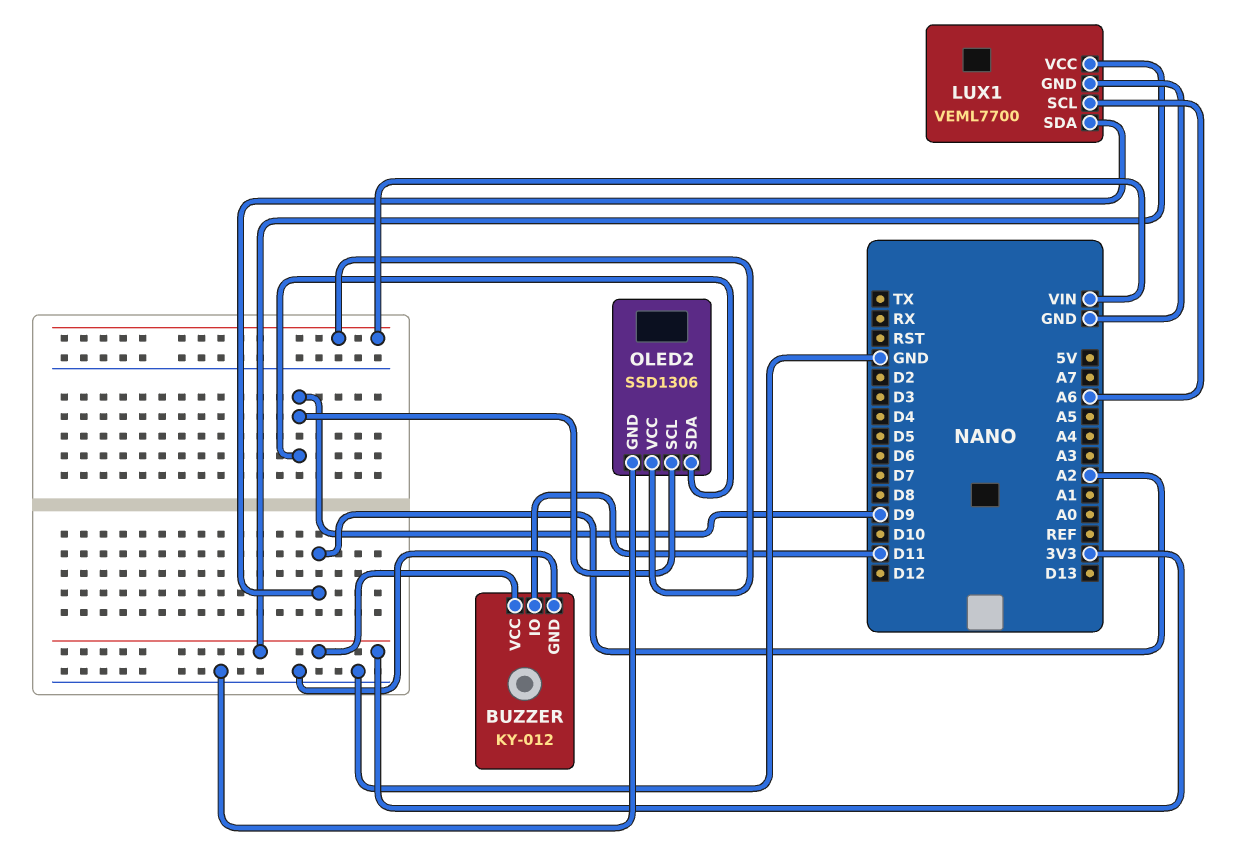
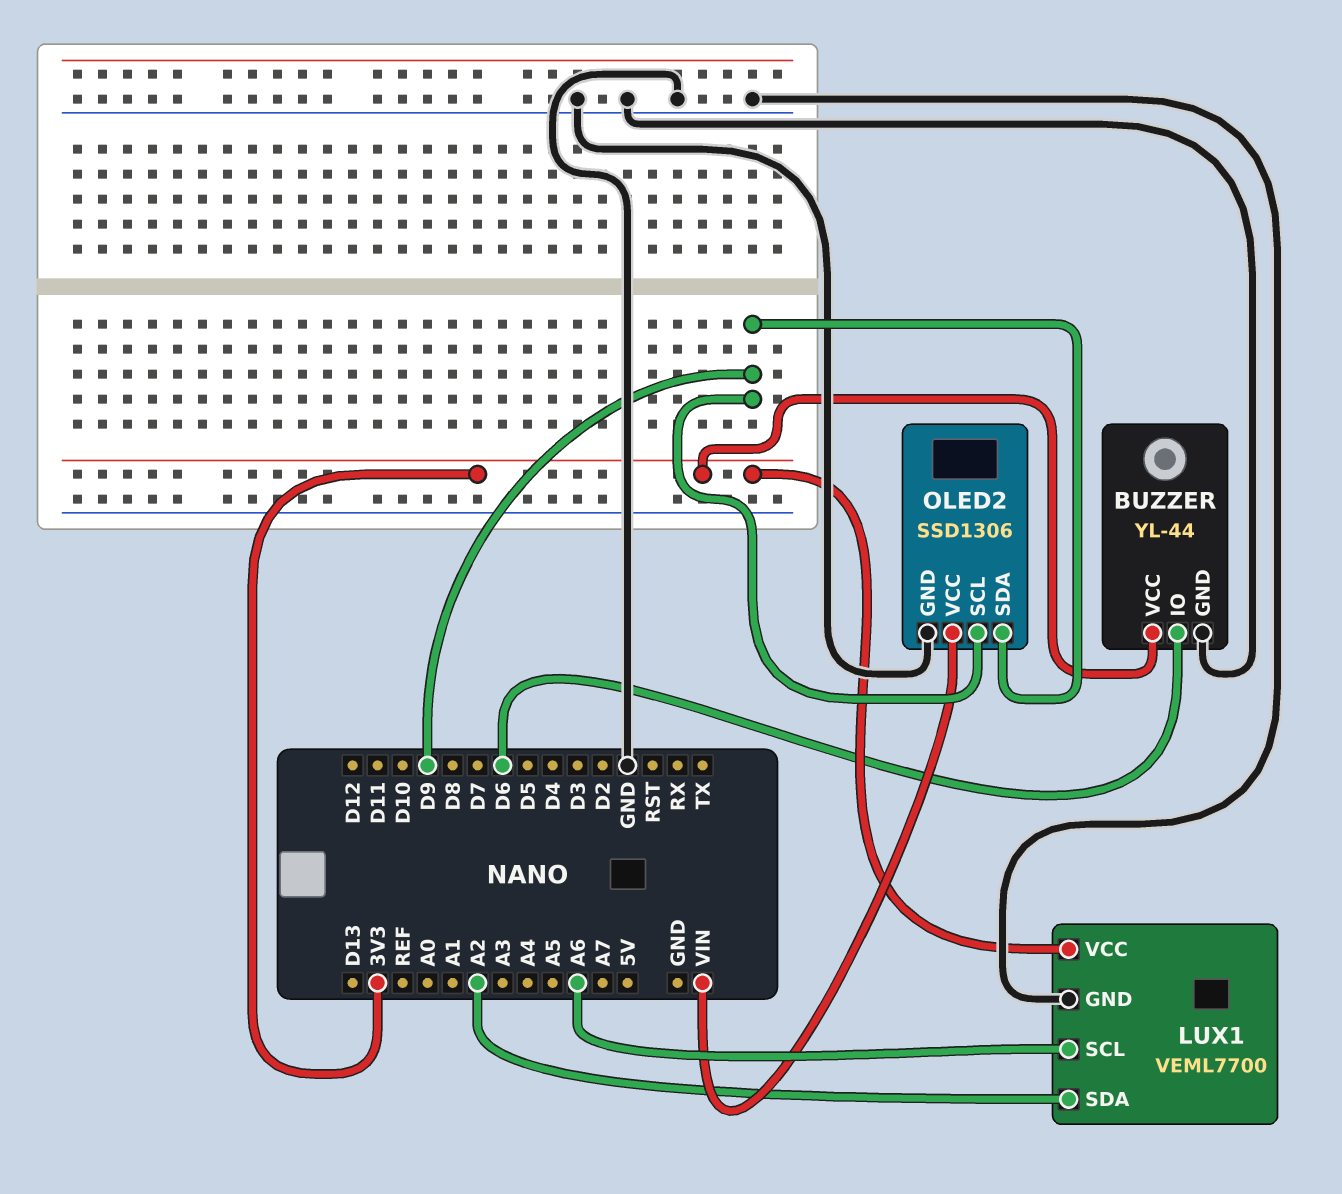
BUZZER: KY-012 -> YL-44
BUZZER pin IO: D11 -> D6

